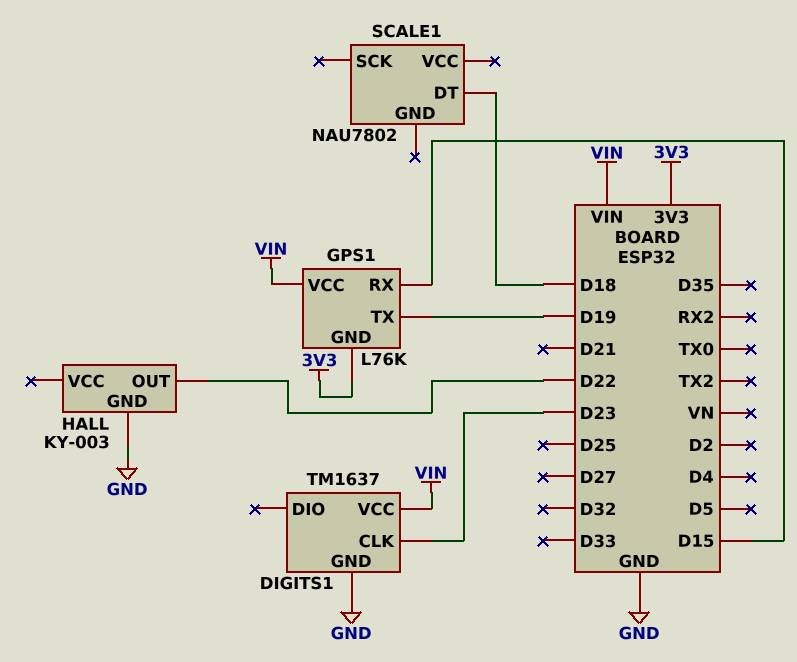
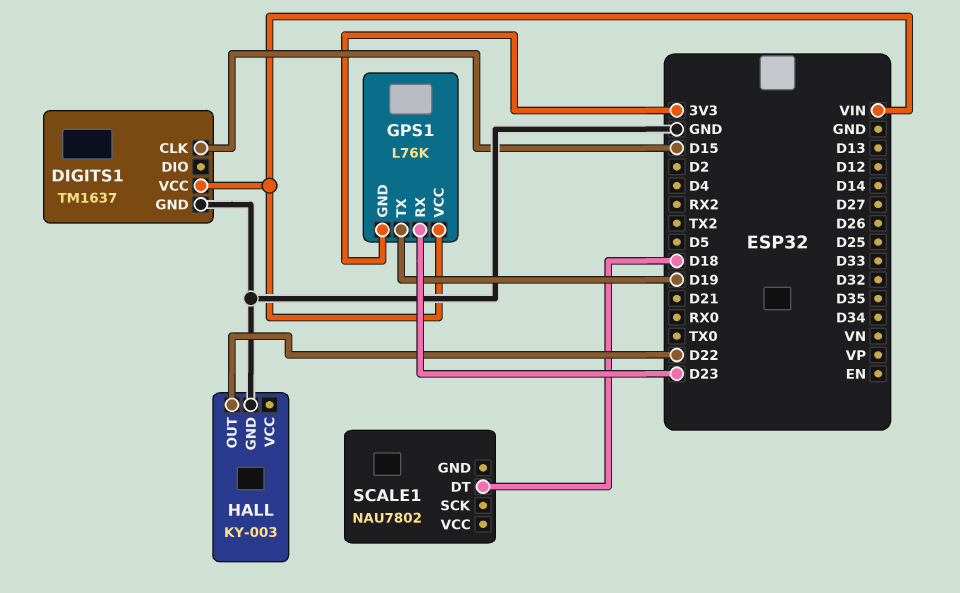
DIGITS1 pin CLK: D23 -> D15
GPS1 pin RX: D15 -> D23

